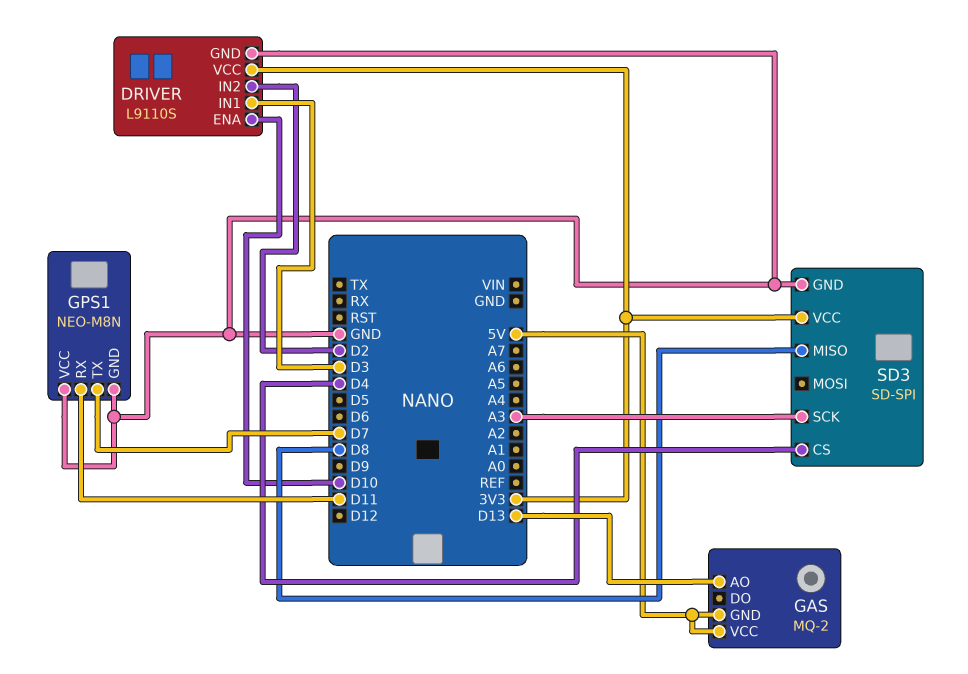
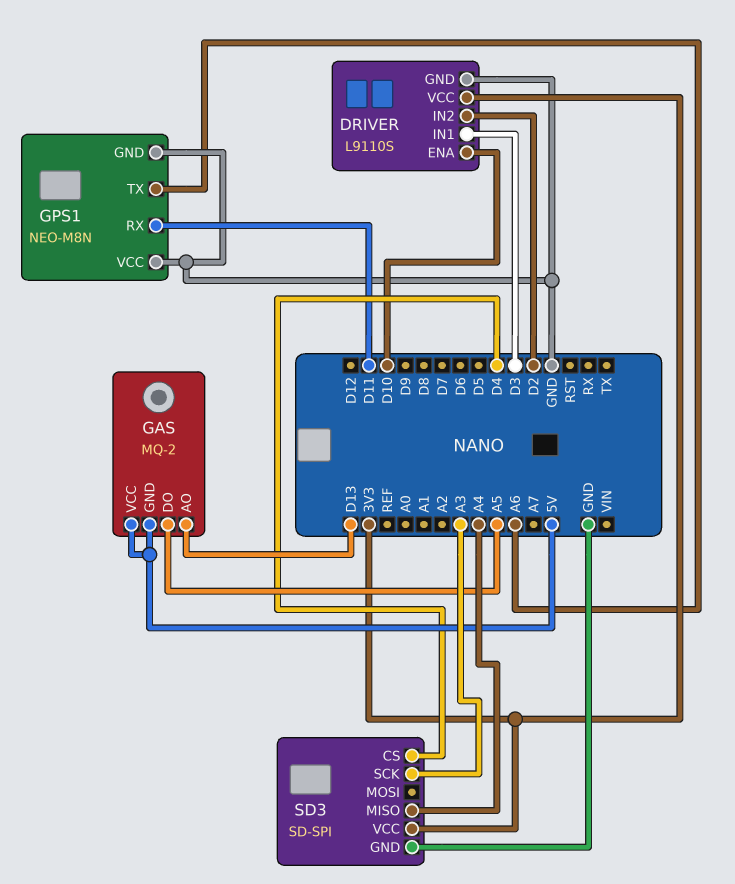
GAS pin DO: none -> A5
GPS1 pin TX: D7 -> A6
SD3 pin MISO: D8 -> A4

